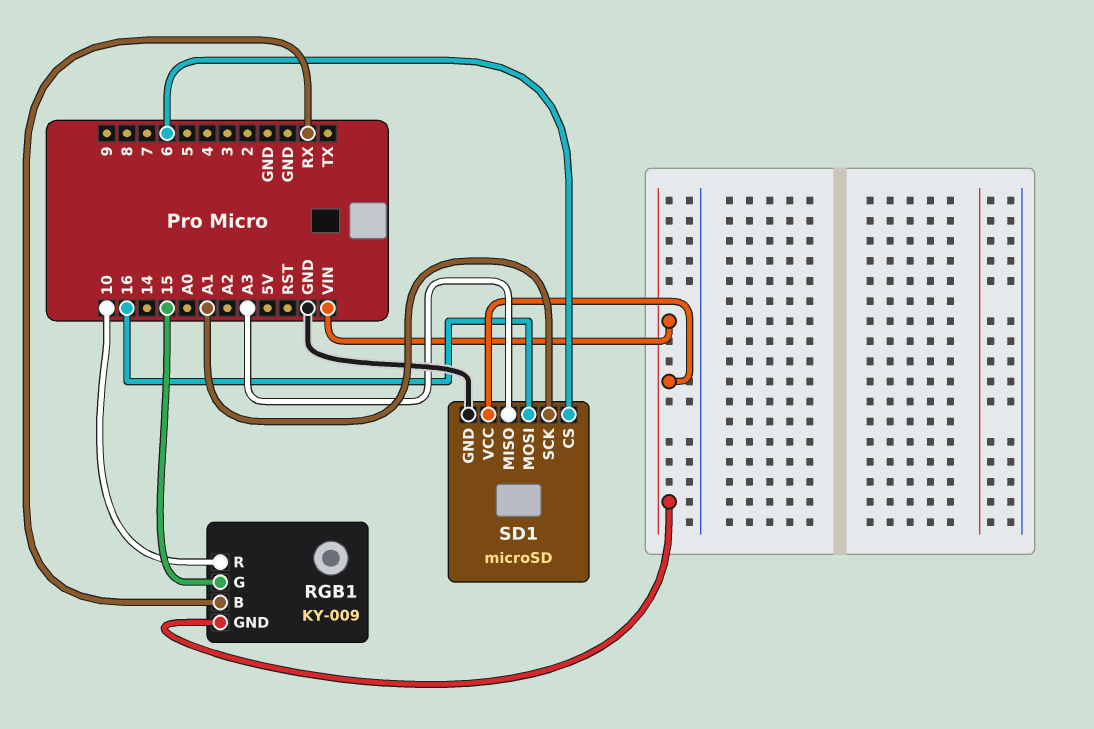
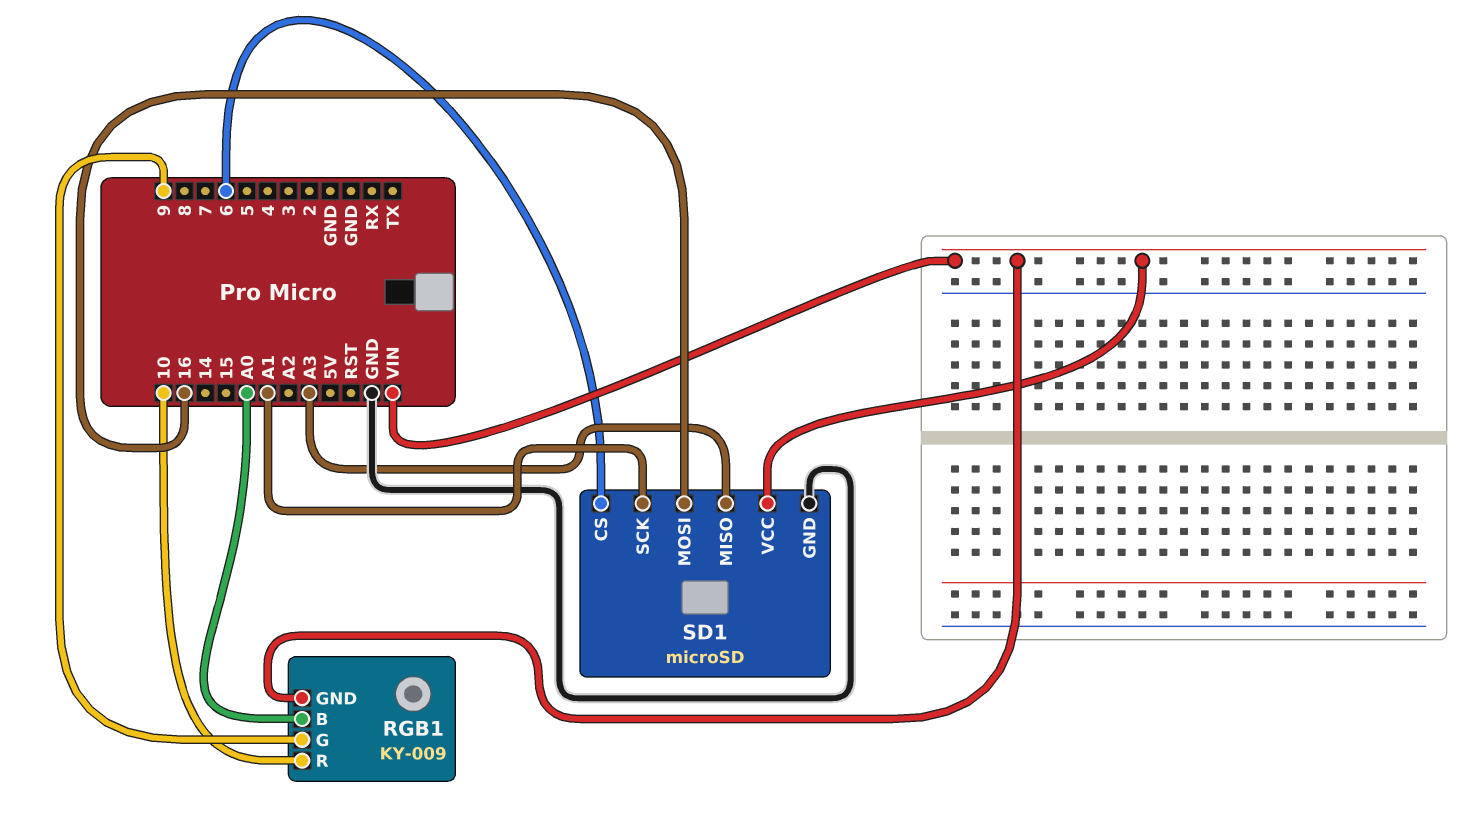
RGB1 pin B: RX -> A0
RGB1 pin G: 15 -> 9

